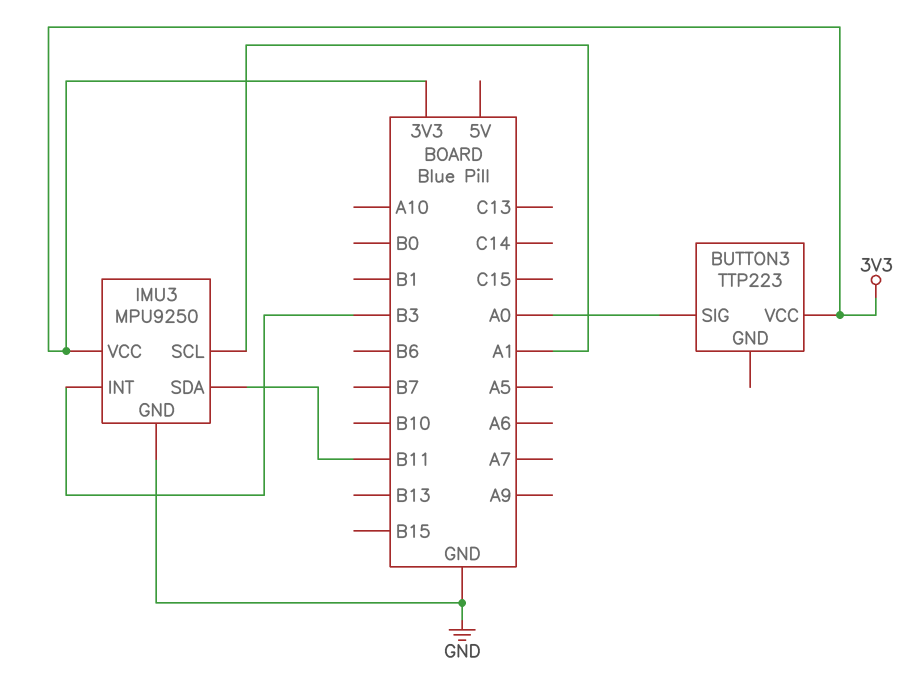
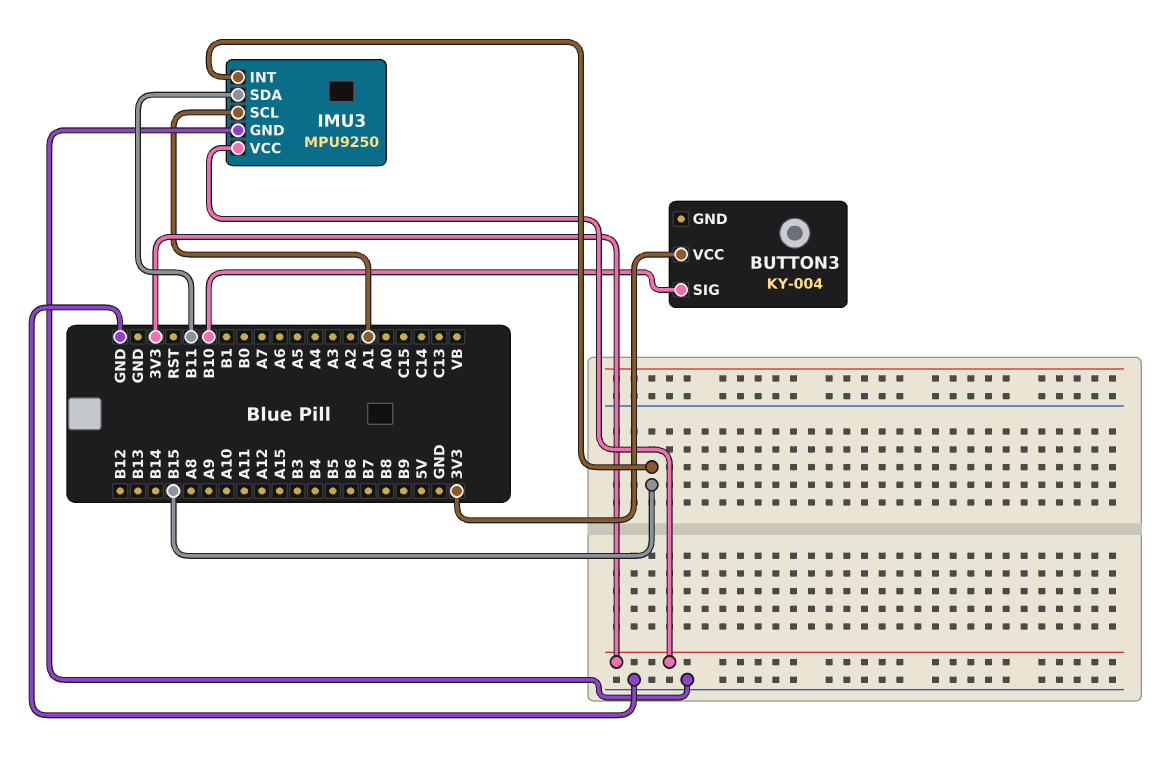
BUTTON3: TTP223 -> KY-004
BUTTON3 pin SIG: A0 -> B10
IMU3 pin INT: B3 -> B15

